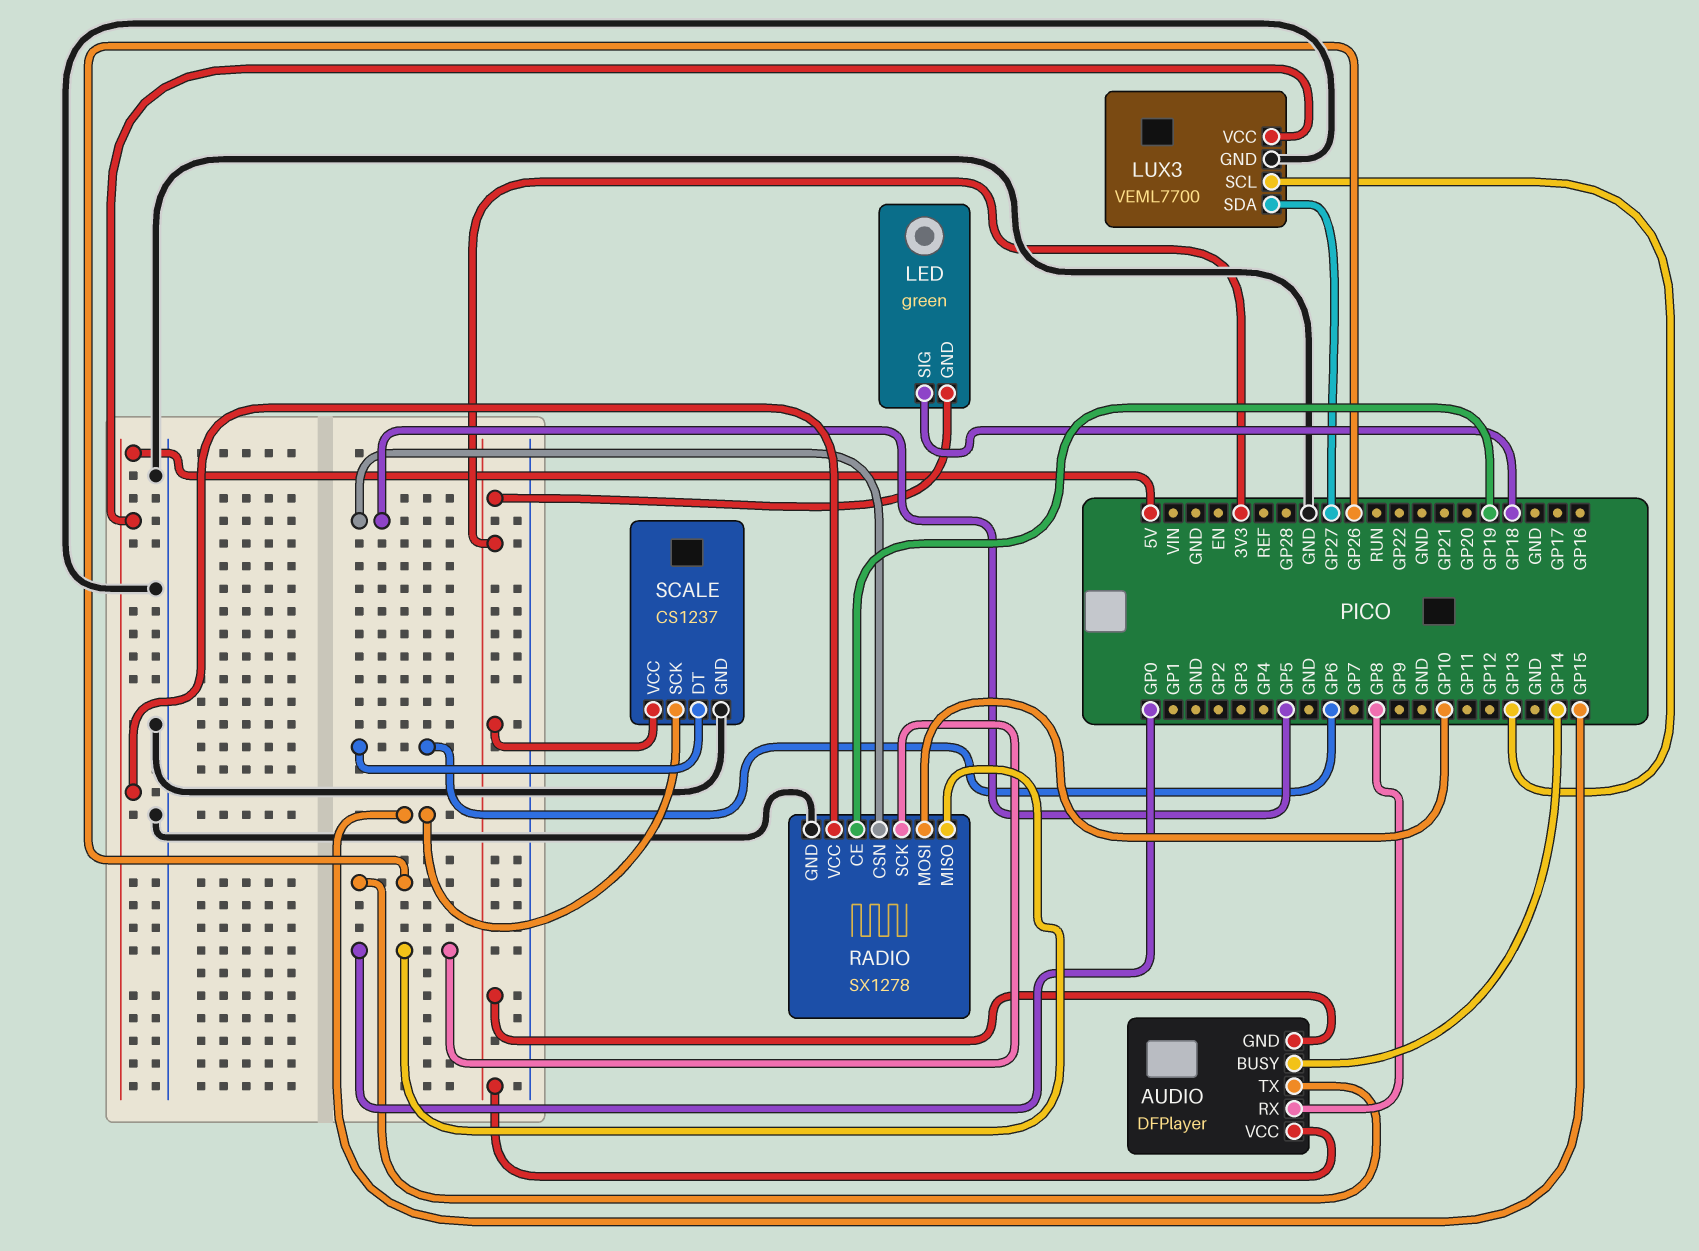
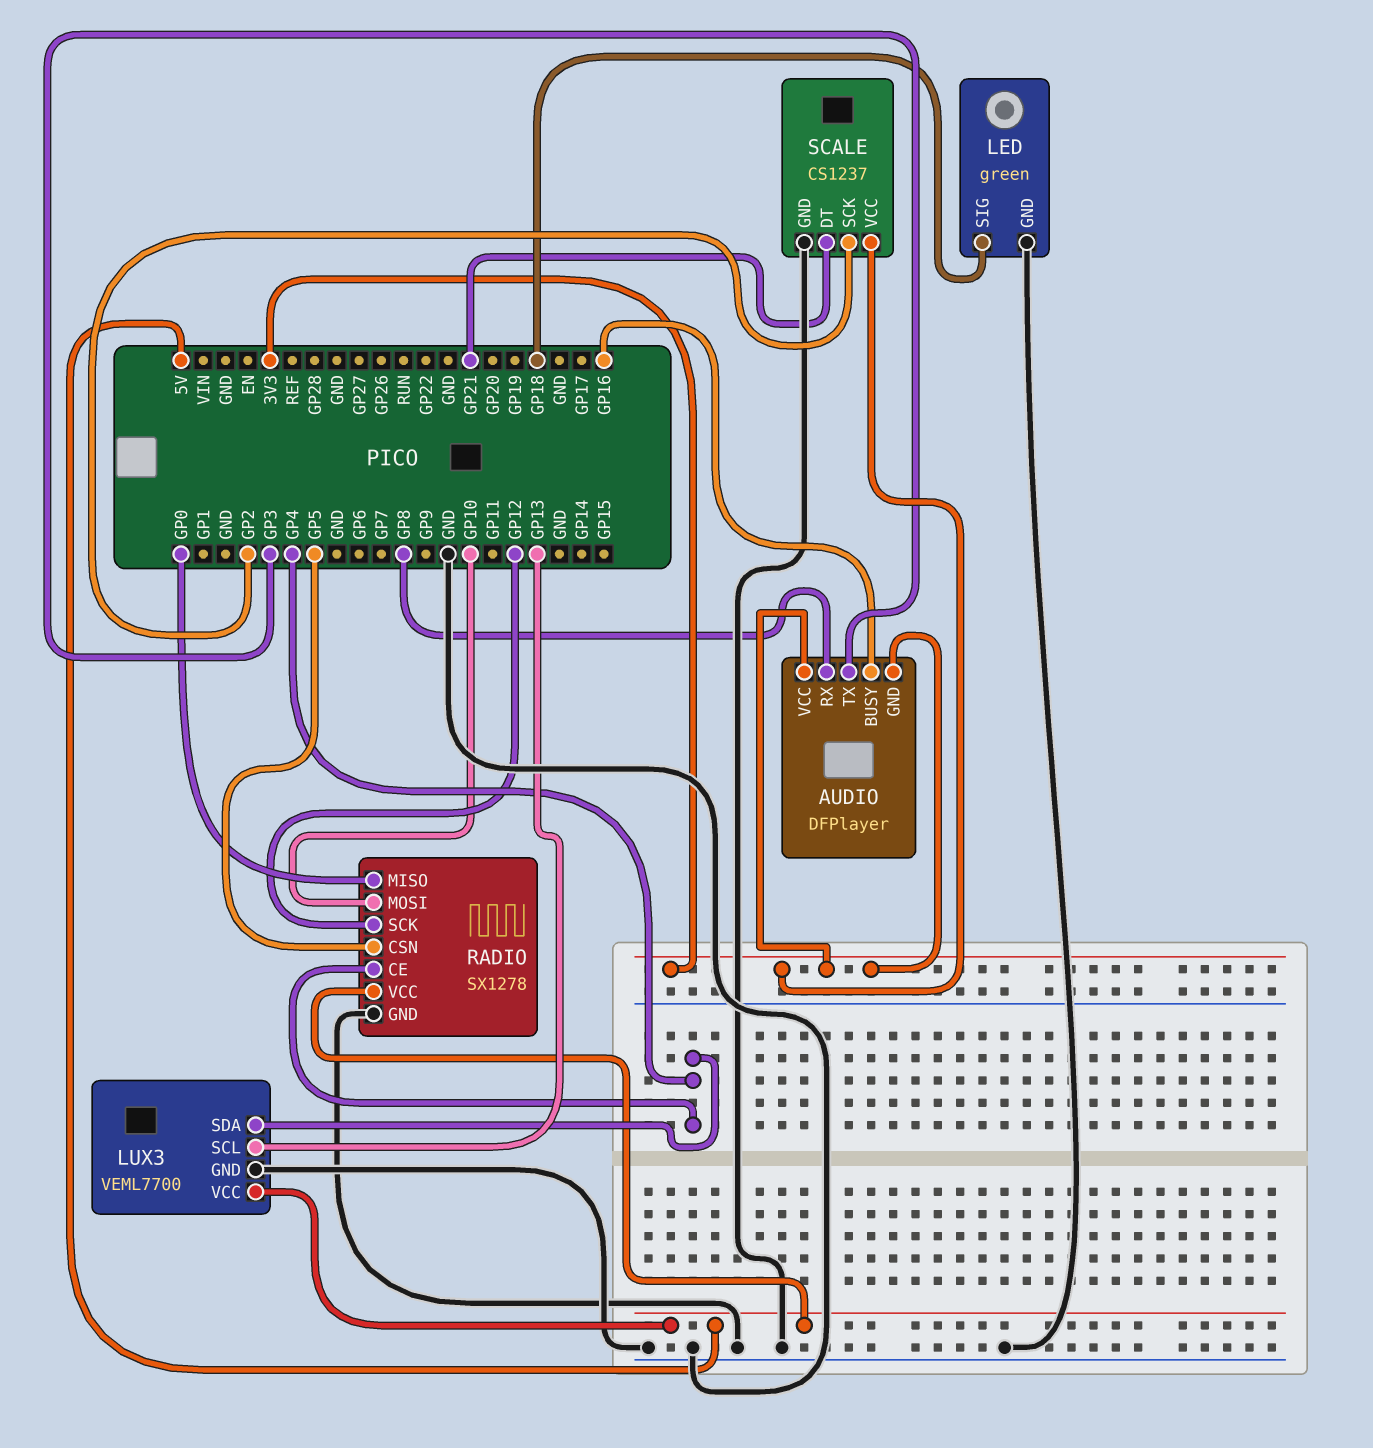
AUDIO pin BUSY: GP14 -> GP16
AUDIO pin TX: GP26 -> GP3
LED pin GND: 3V3 -> GND
LUX3 pin SDA: GP27 -> GP4
RADIO pin CE: GP19 -> GP4
RADIO pin SCK: GP0 -> GP12
SCALE pin DT: GP6 -> GP21
SCALE pin SCK: GP15 -> GP2

